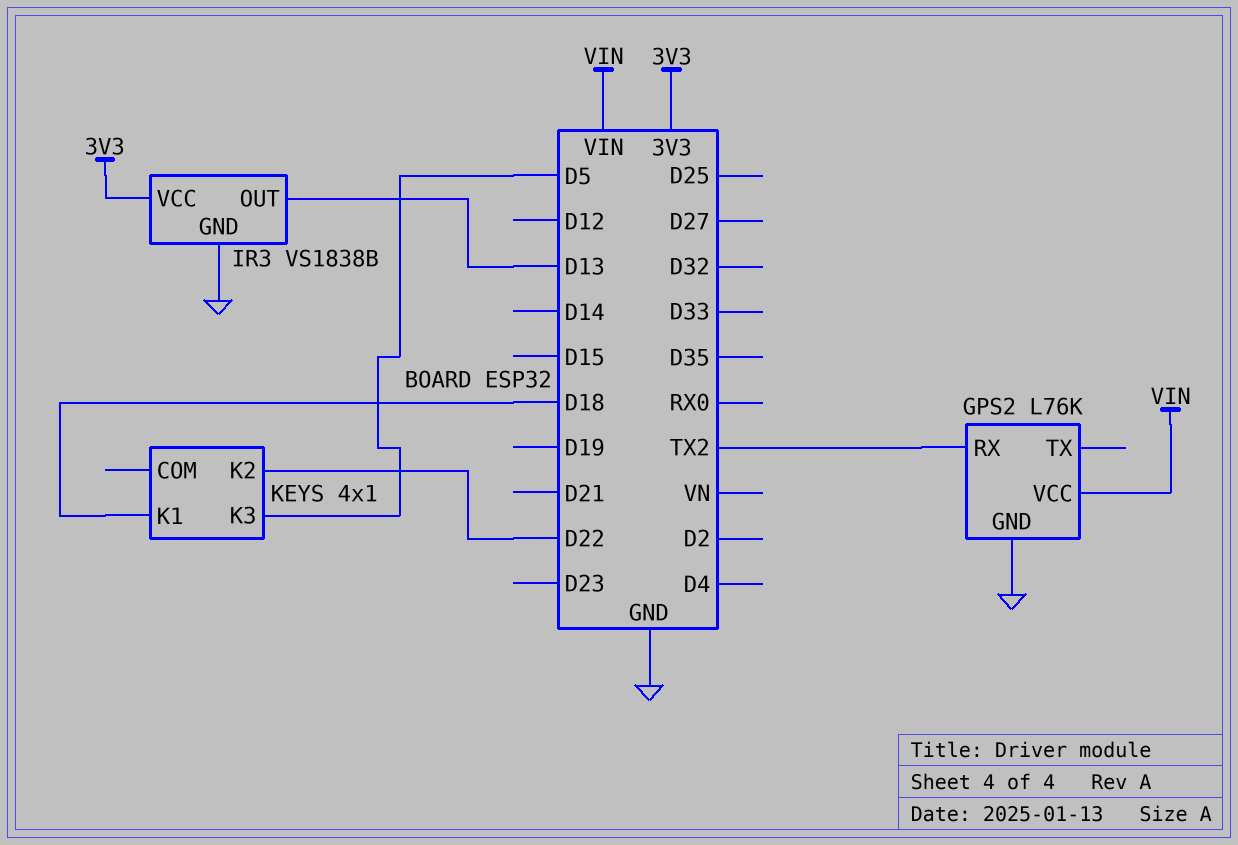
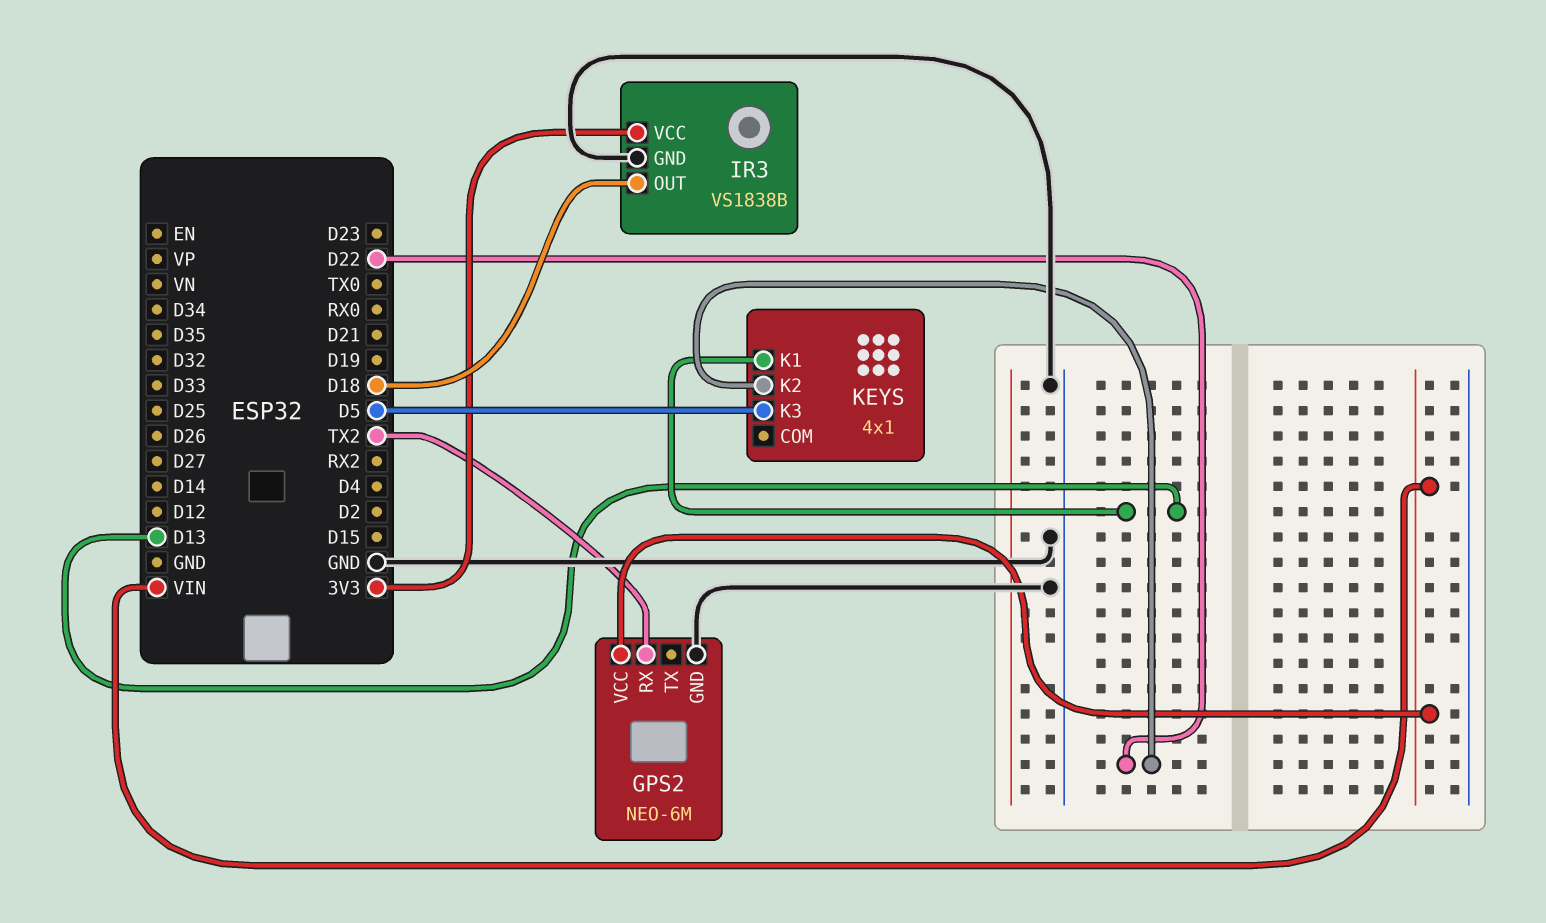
GPS2: L76K -> NEO-6M
IR3 pin OUT: D13 -> D18
KEYS pin K1: D18 -> D13

